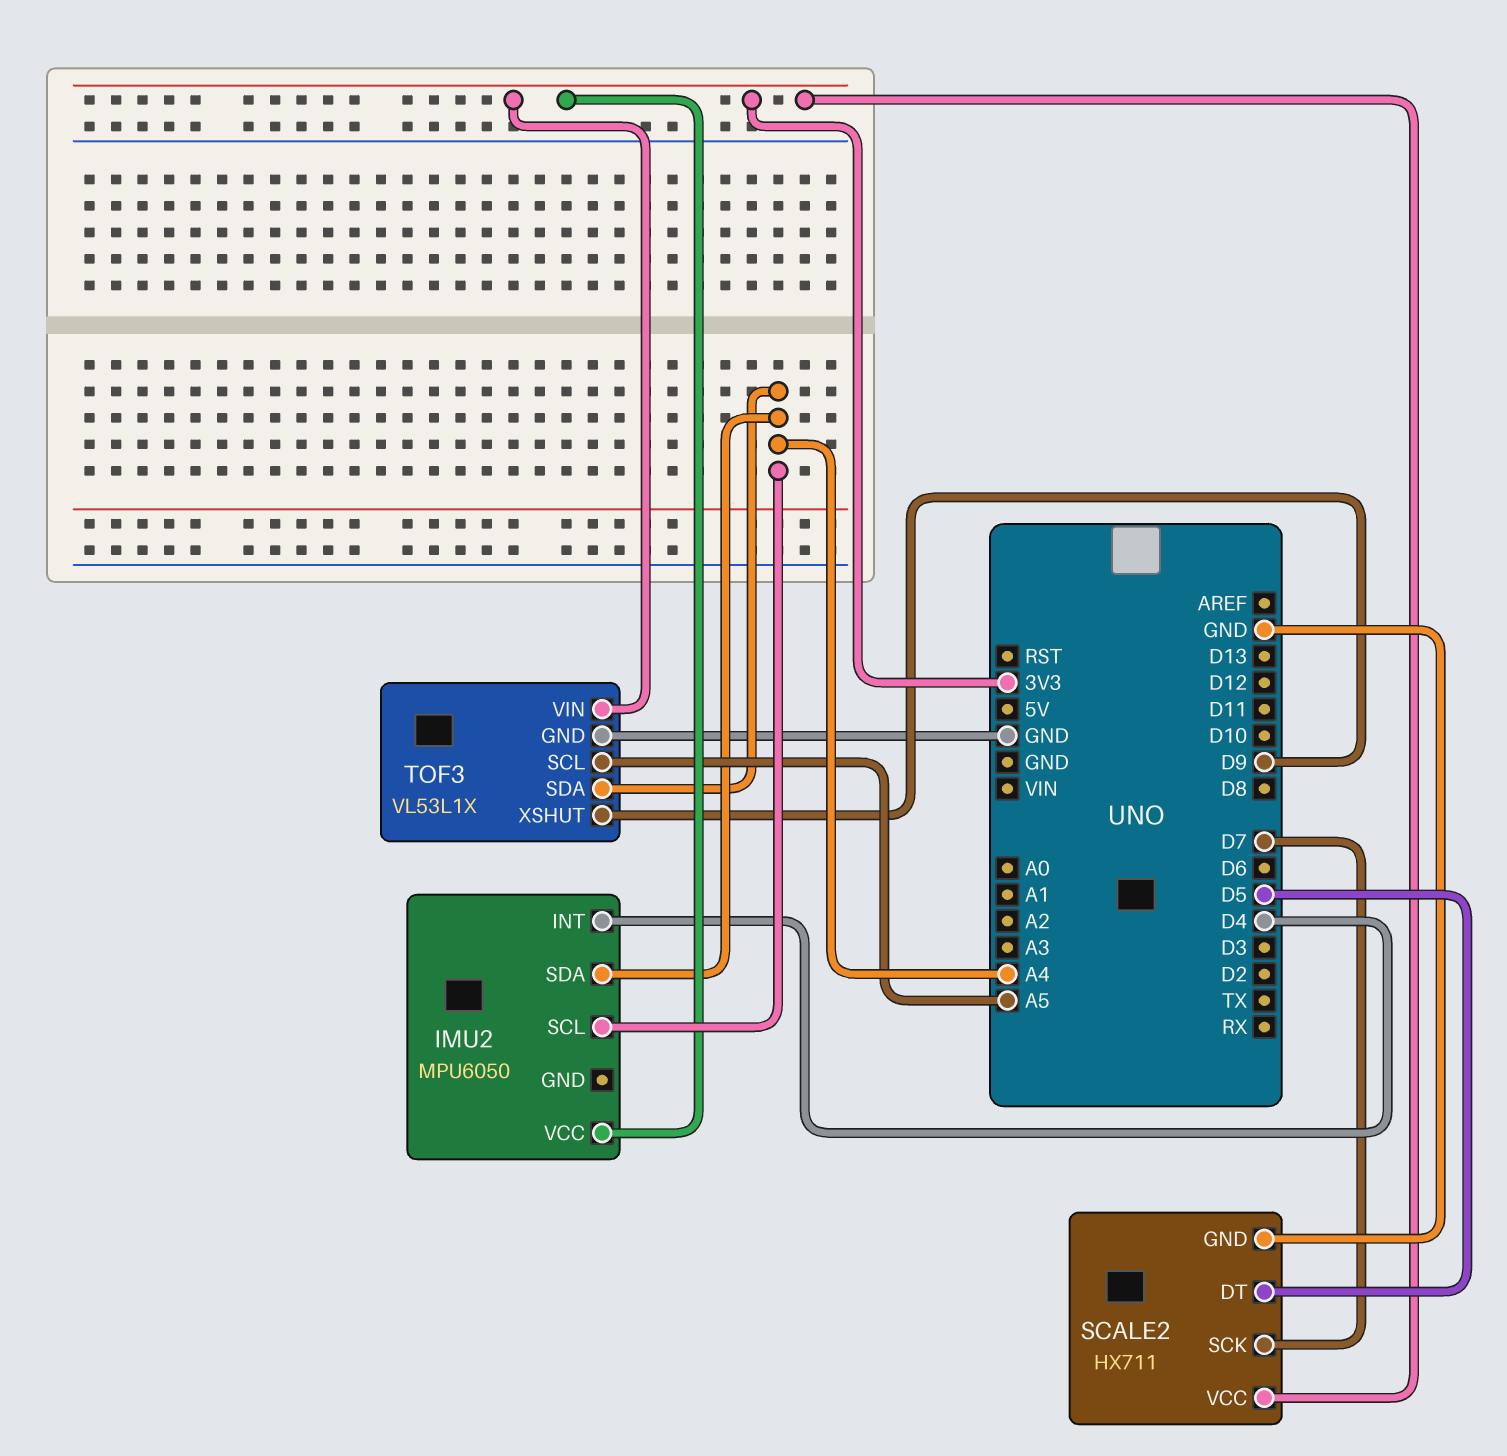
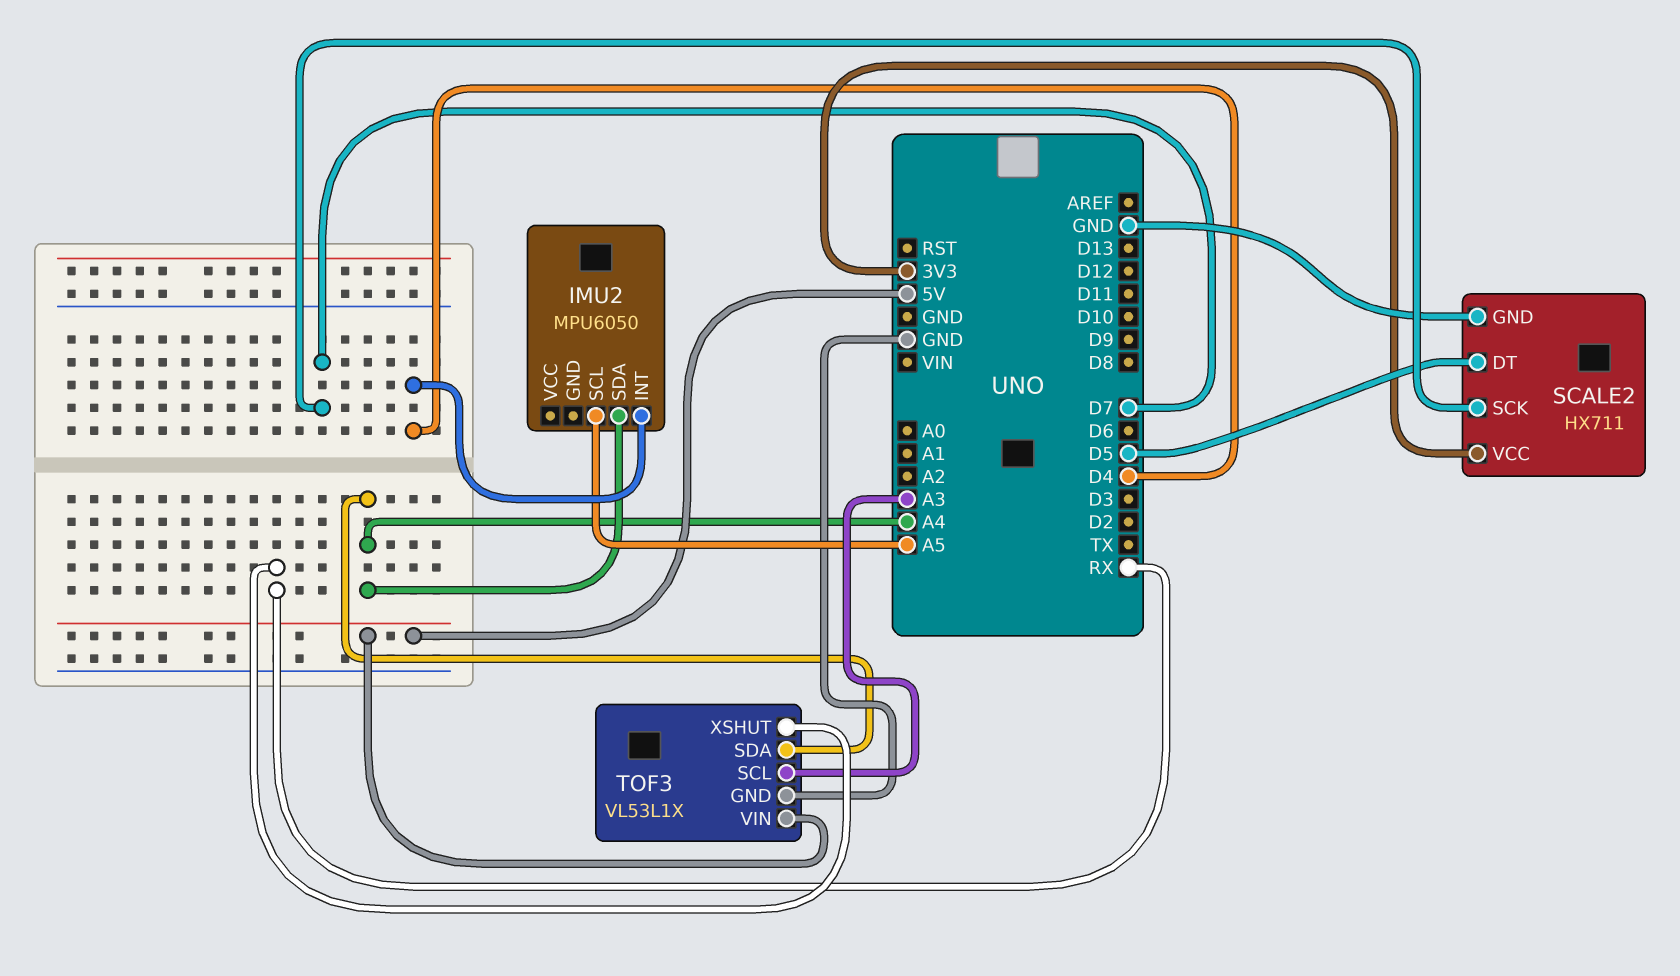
IMU2 pin SCL: A4 -> A5
IMU2 pin VCC: 3V3 -> none
TOF3 pin SCL: A5 -> A3
TOF3 pin VIN: 3V3 -> 5V
TOF3 pin XSHUT: D9 -> RX

